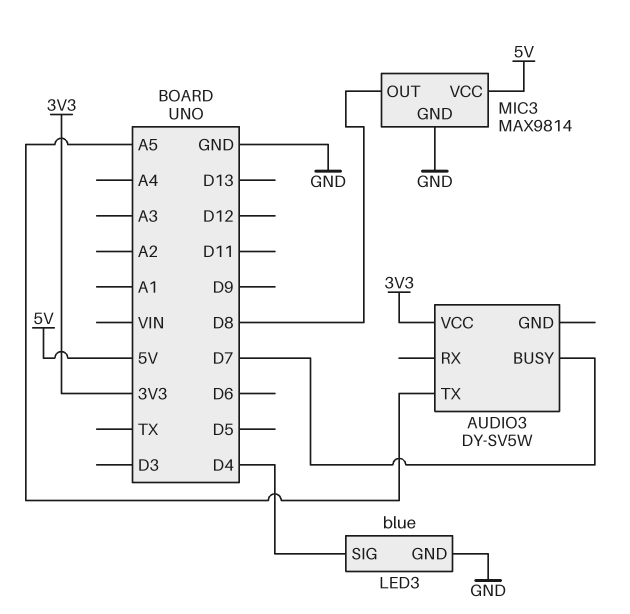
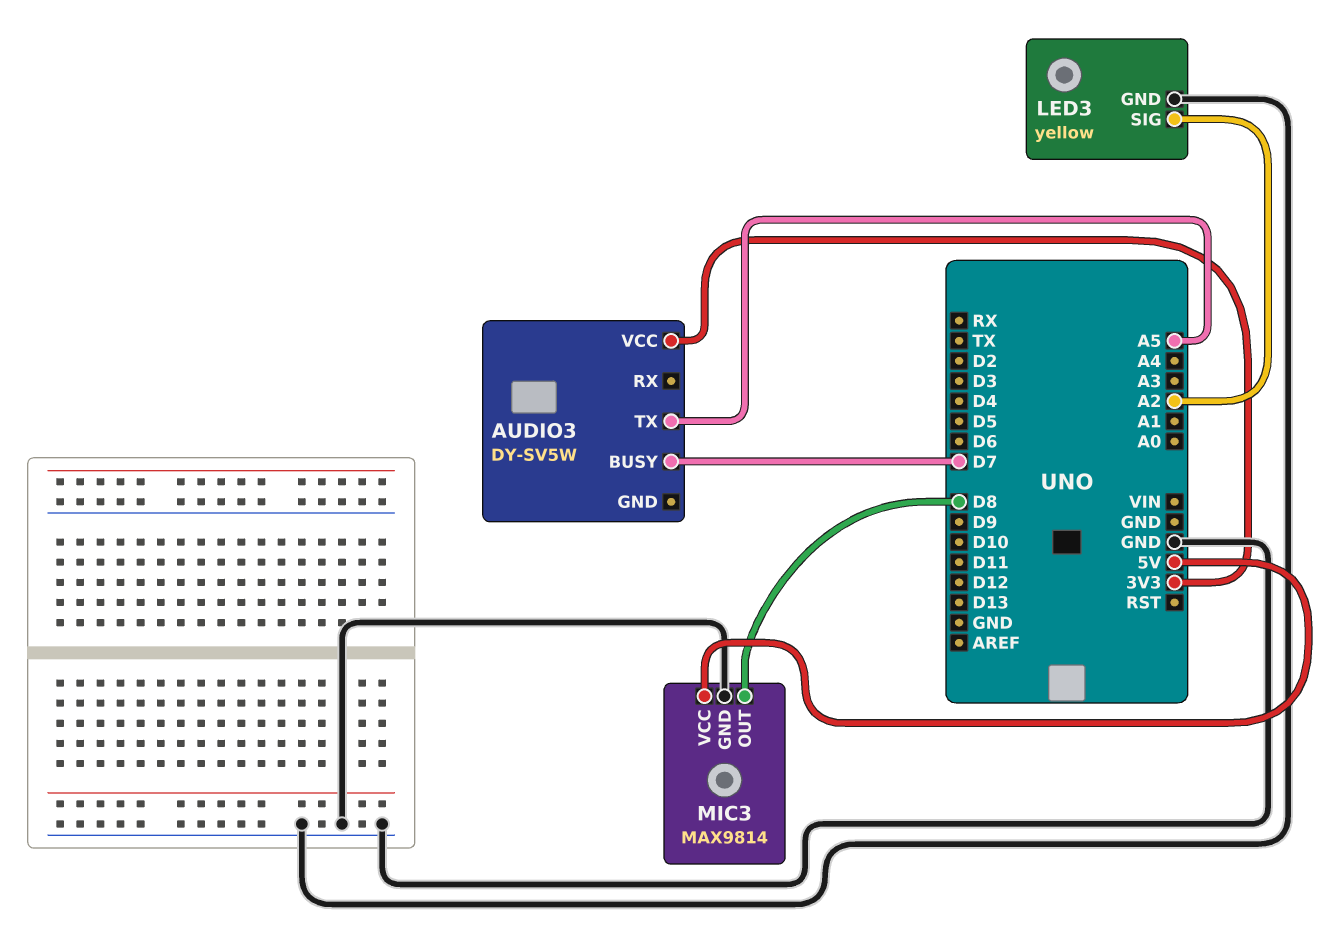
LED3: blue -> yellow
LED3 pin SIG: D4 -> A2

